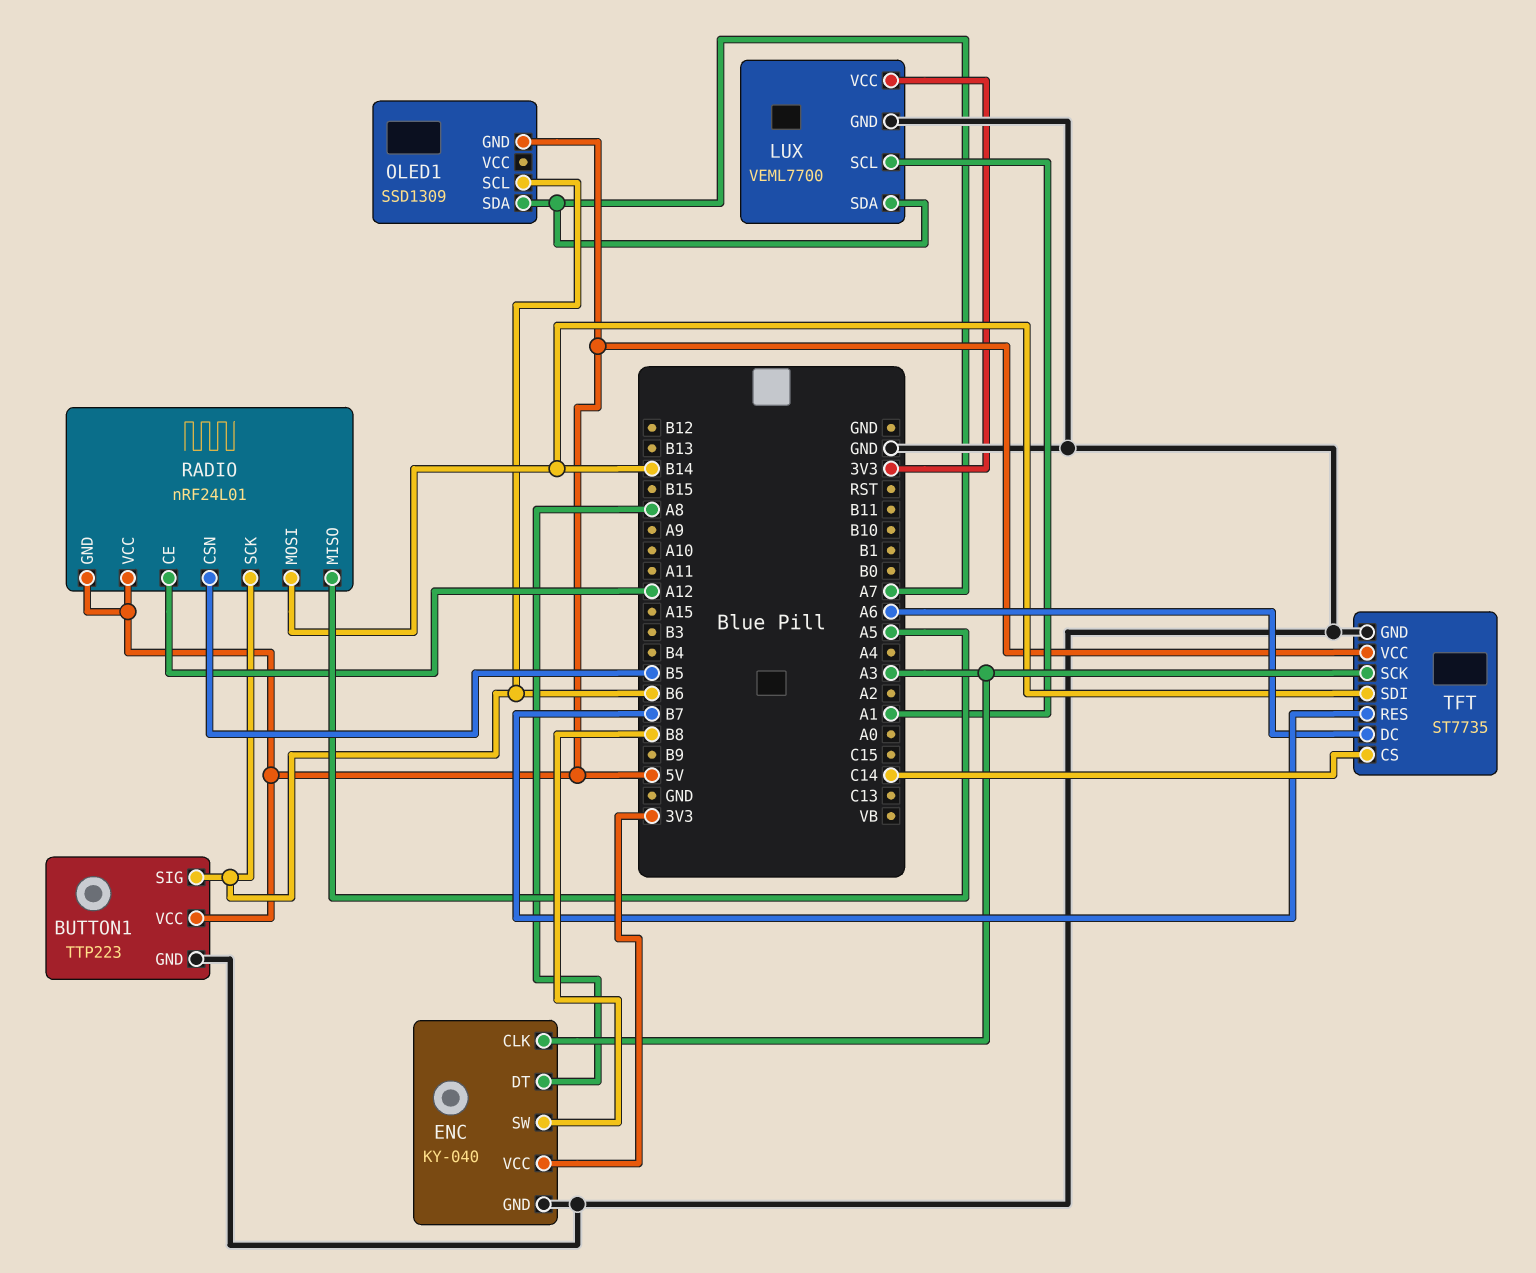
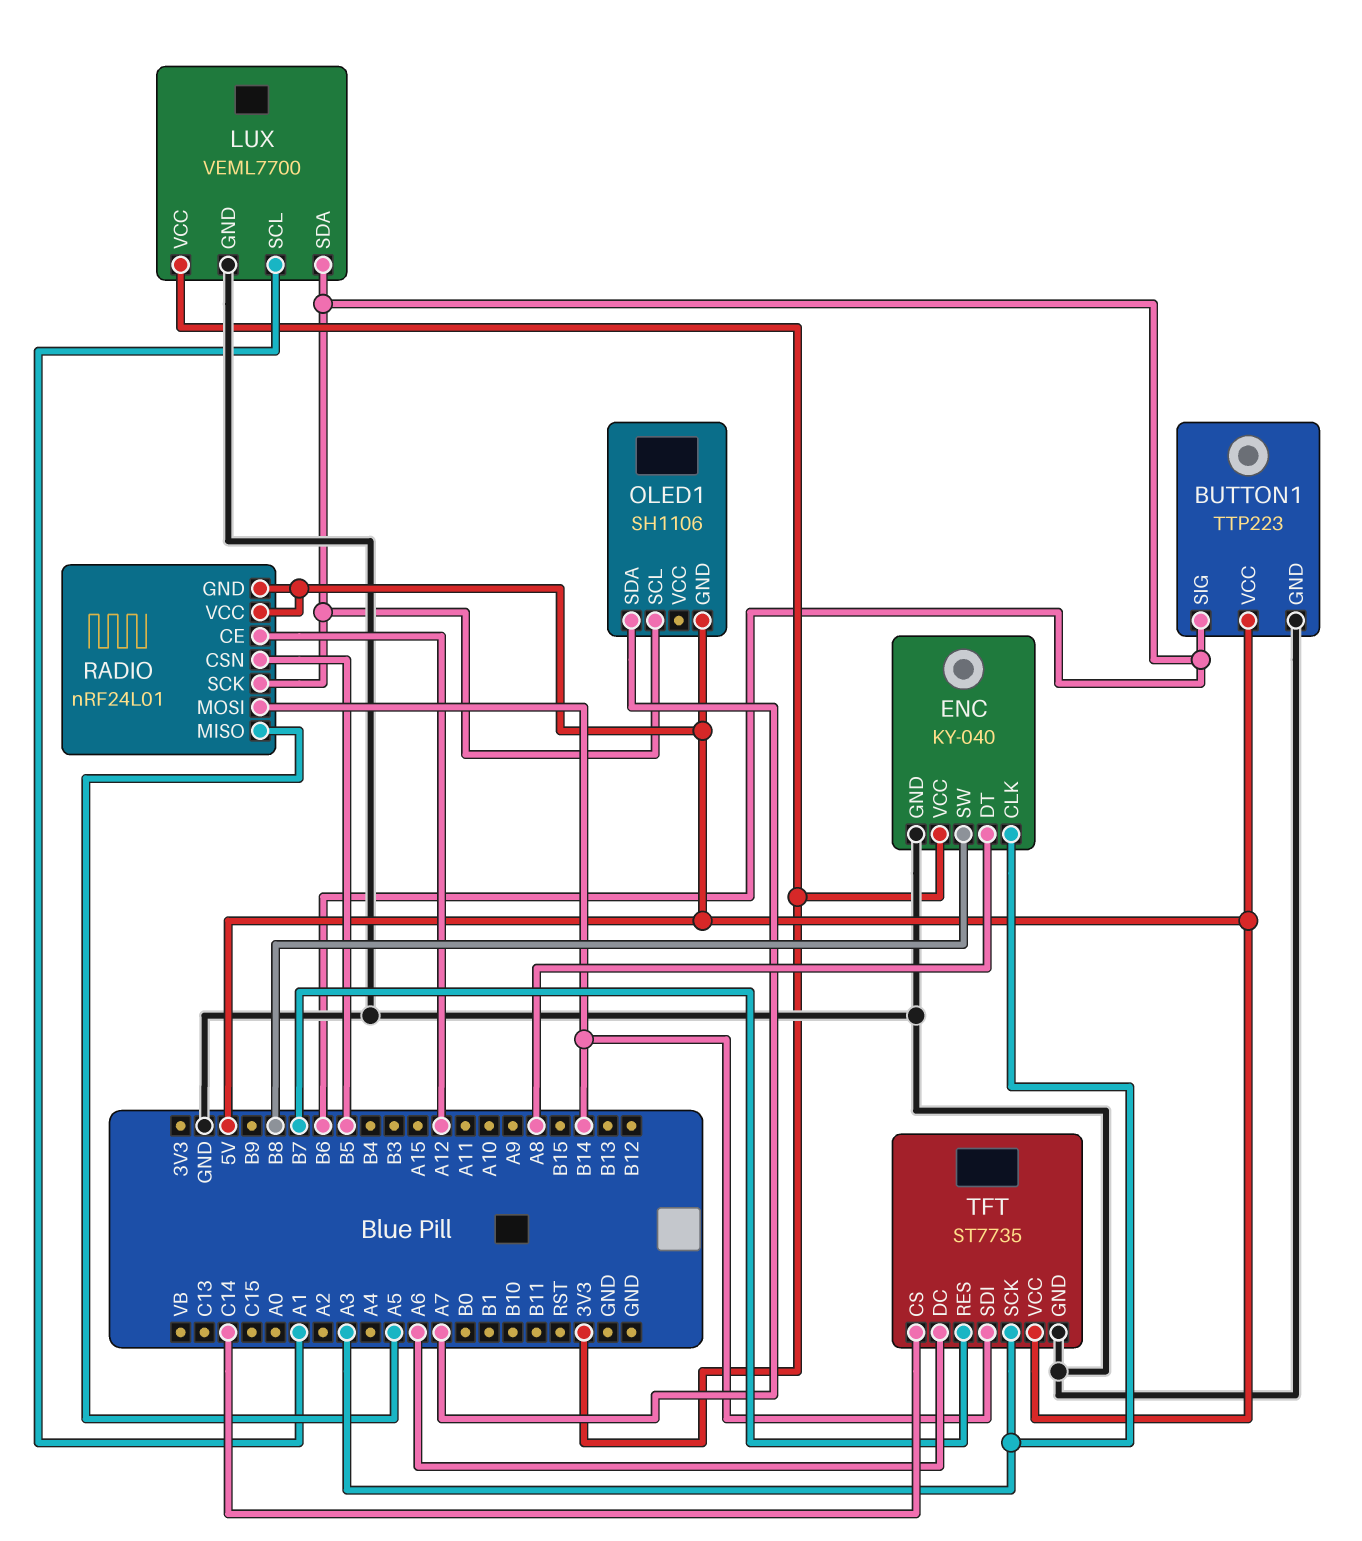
LUX pin SDA: A7 -> B6
OLED1: SSD1309 -> SH1106

